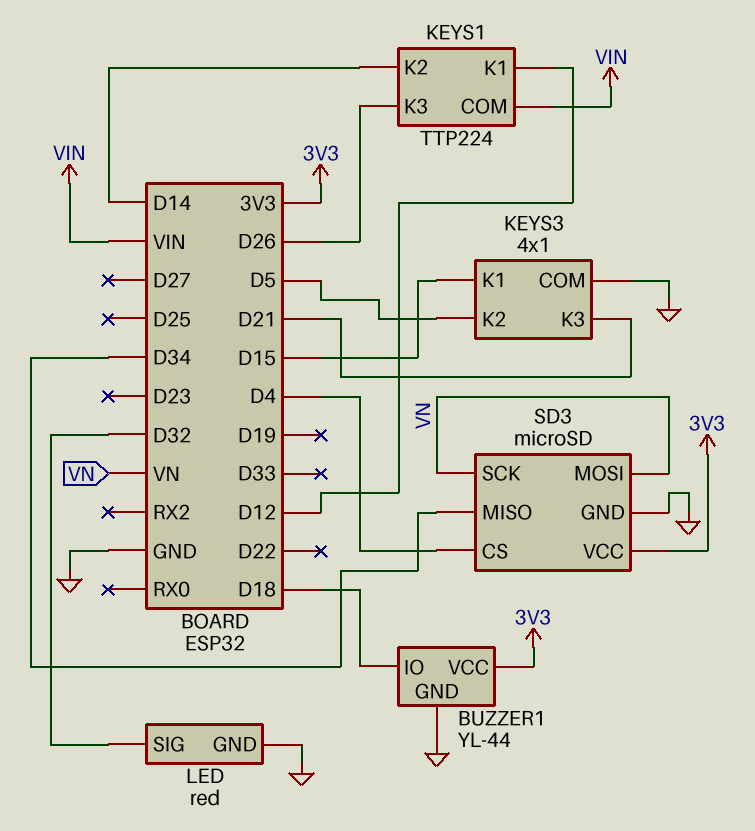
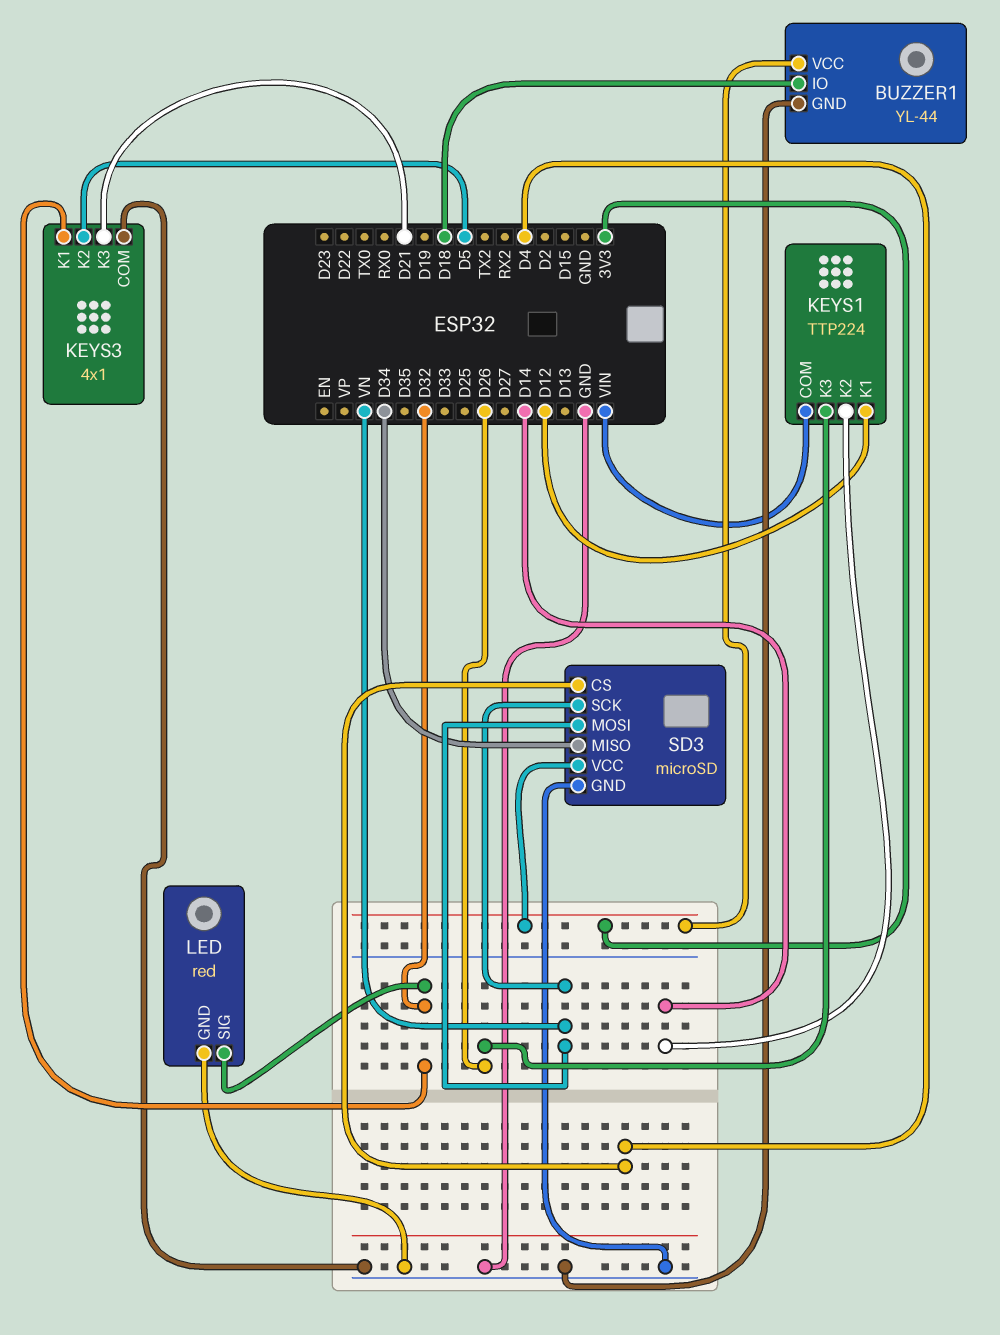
KEYS3 pin K1: D15 -> D32

